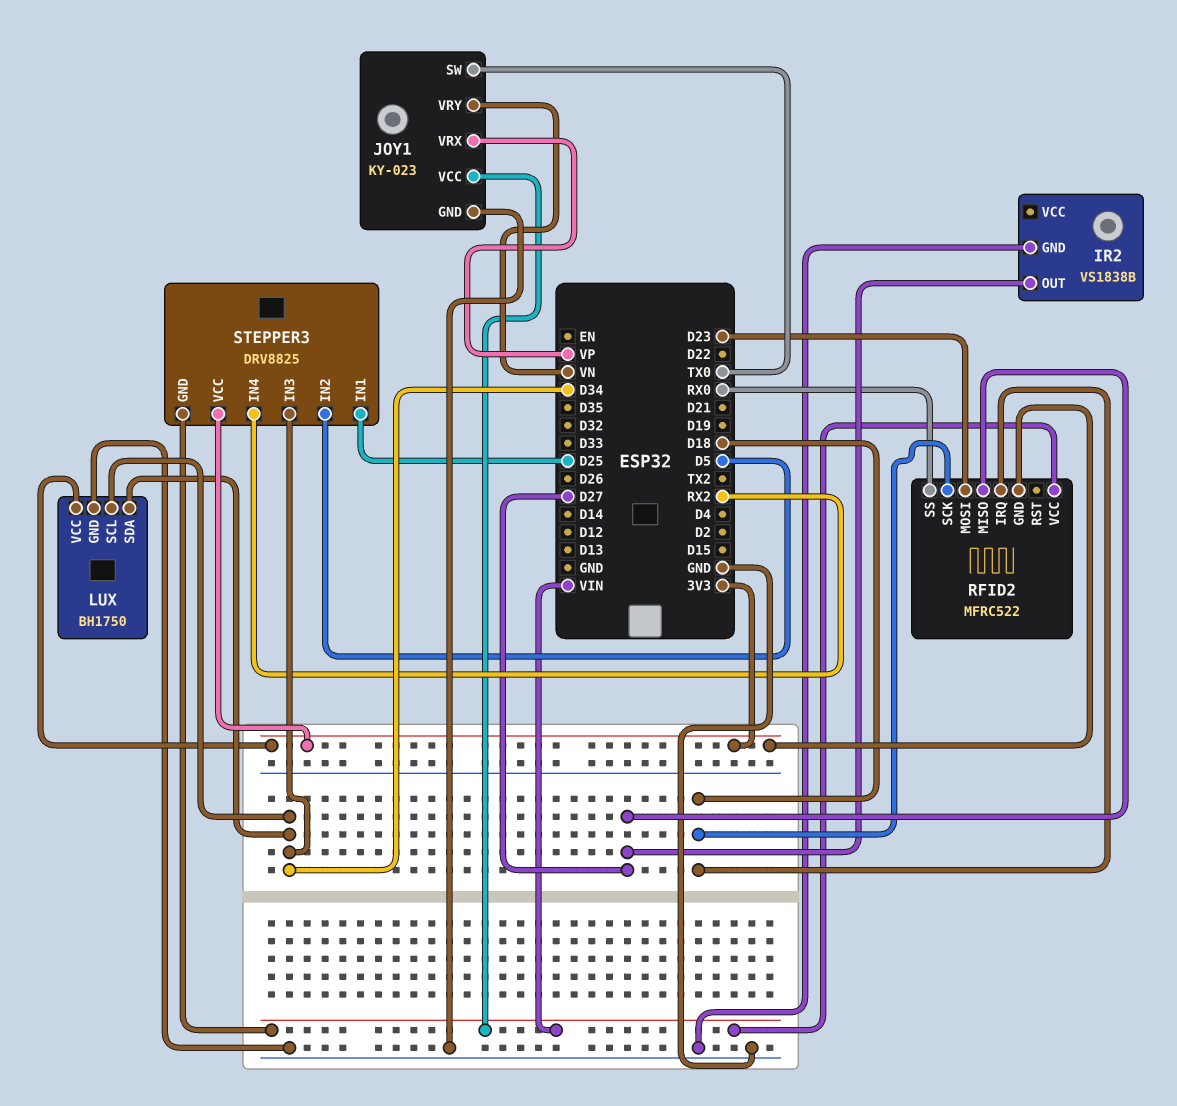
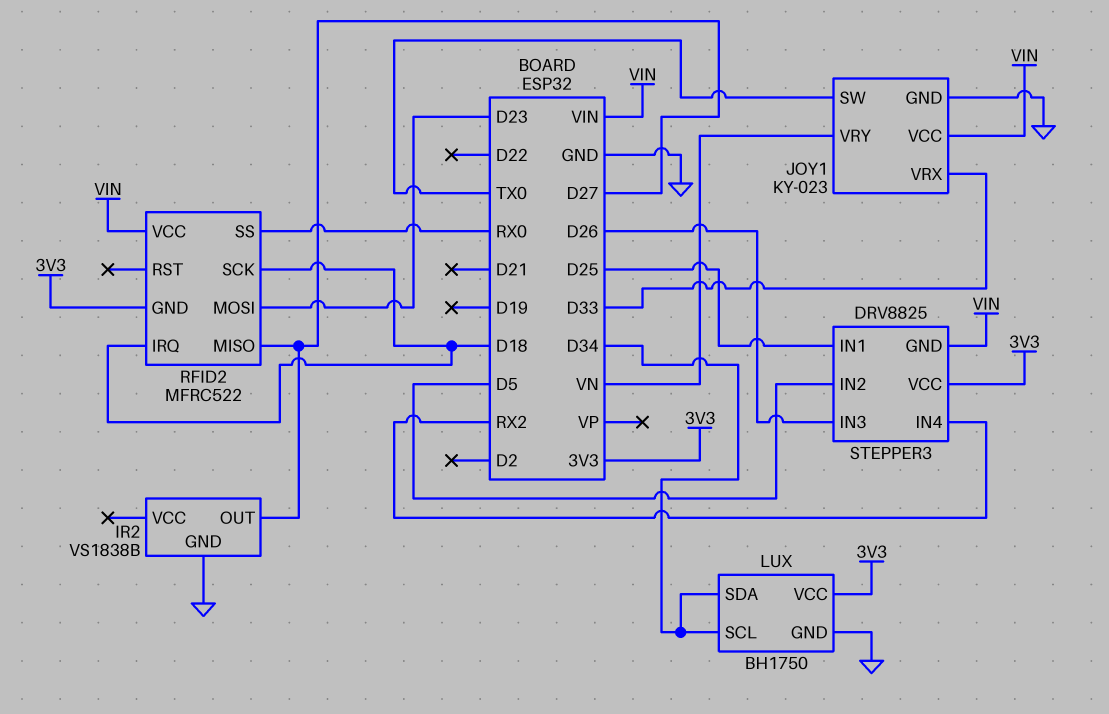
JOY1 pin VRX: VP -> D33
STEPPER3 pin IN3: D34 -> D26

